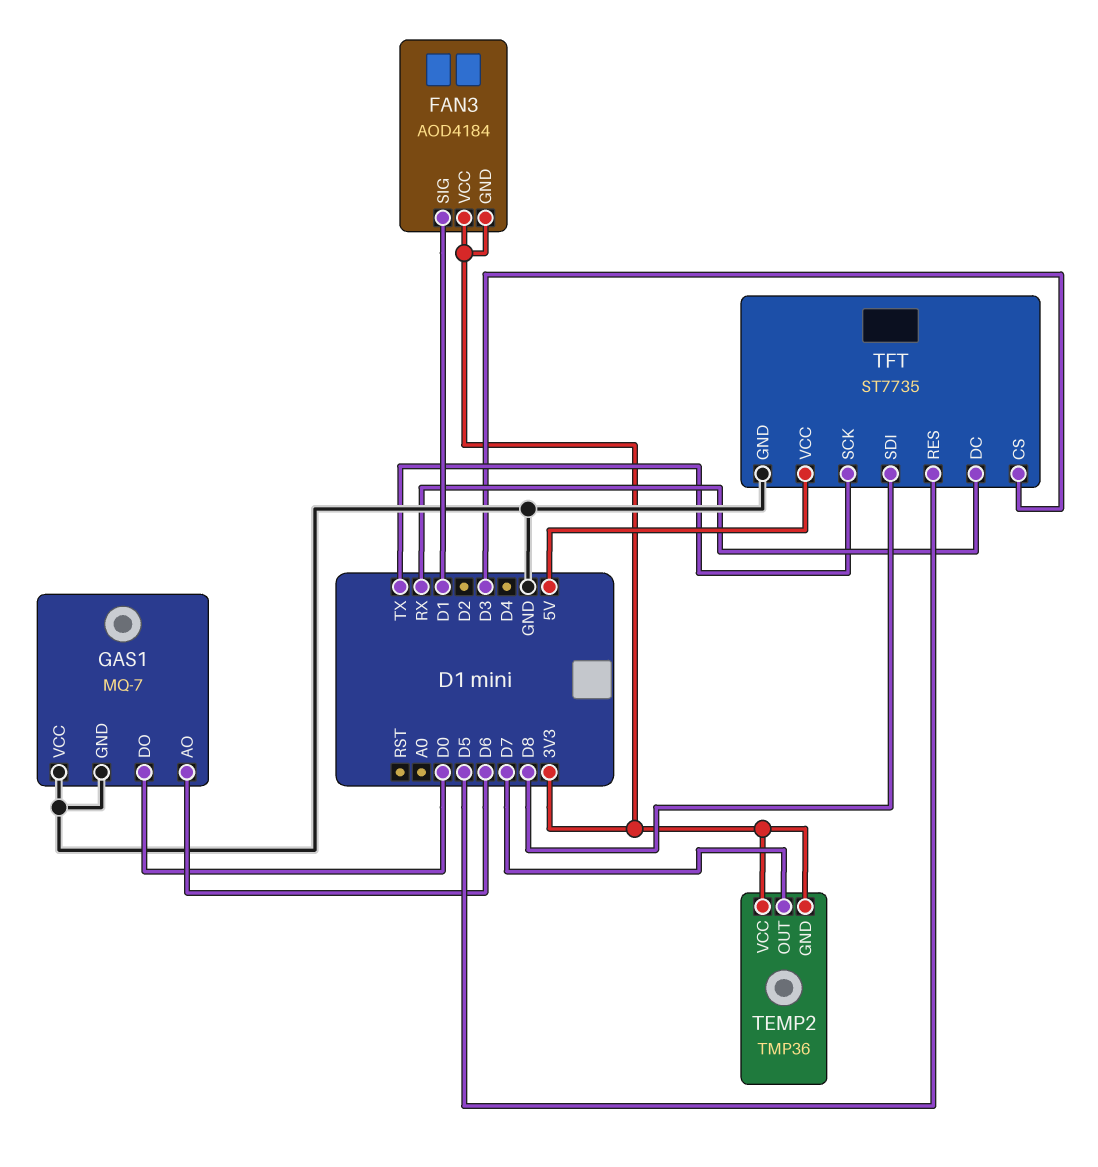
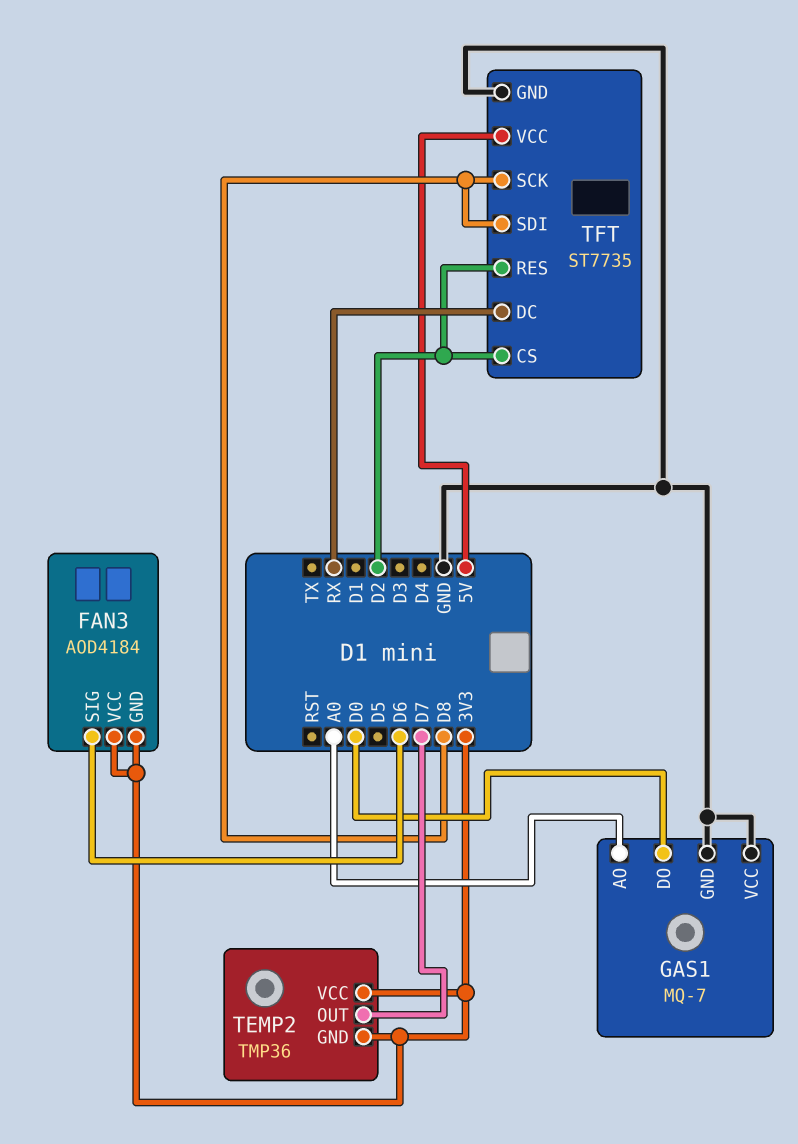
FAN3 pin SIG: D1 -> D6
GAS1 pin AO: D6 -> A0
TFT pin CS: D3 -> D2
TFT pin RES: D5 -> D2
TFT pin SCK: TX -> D8

